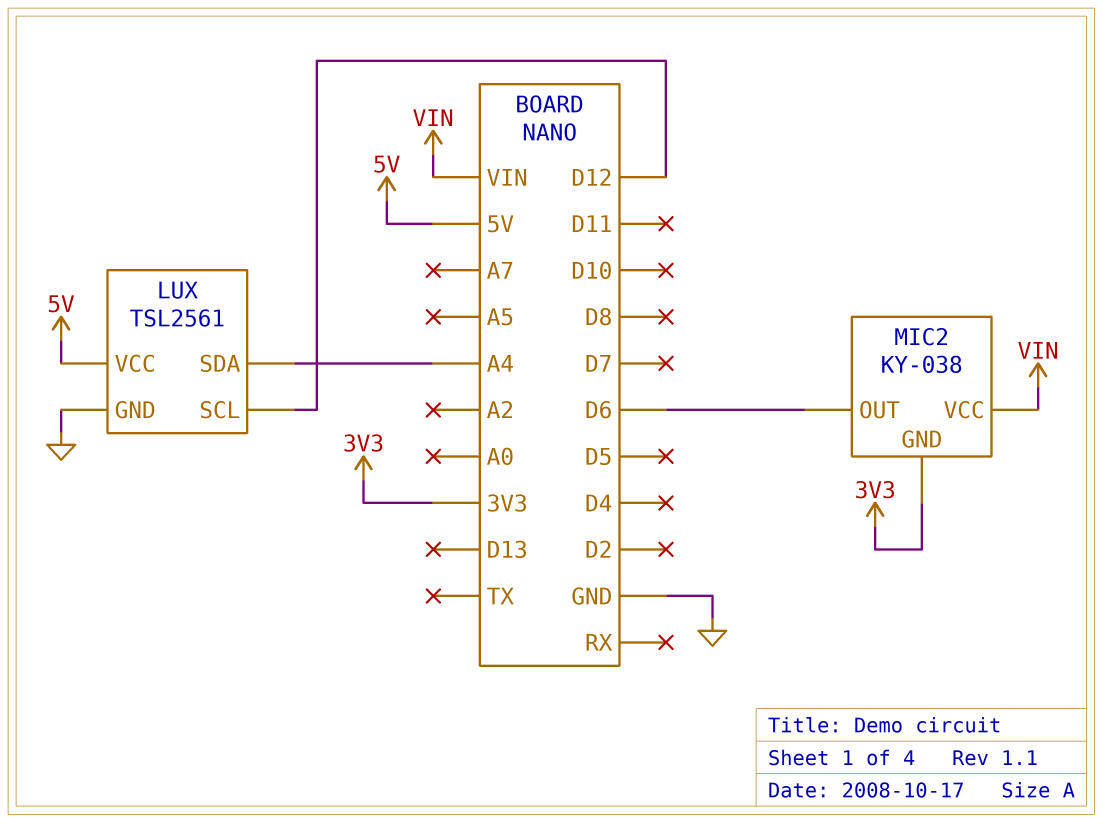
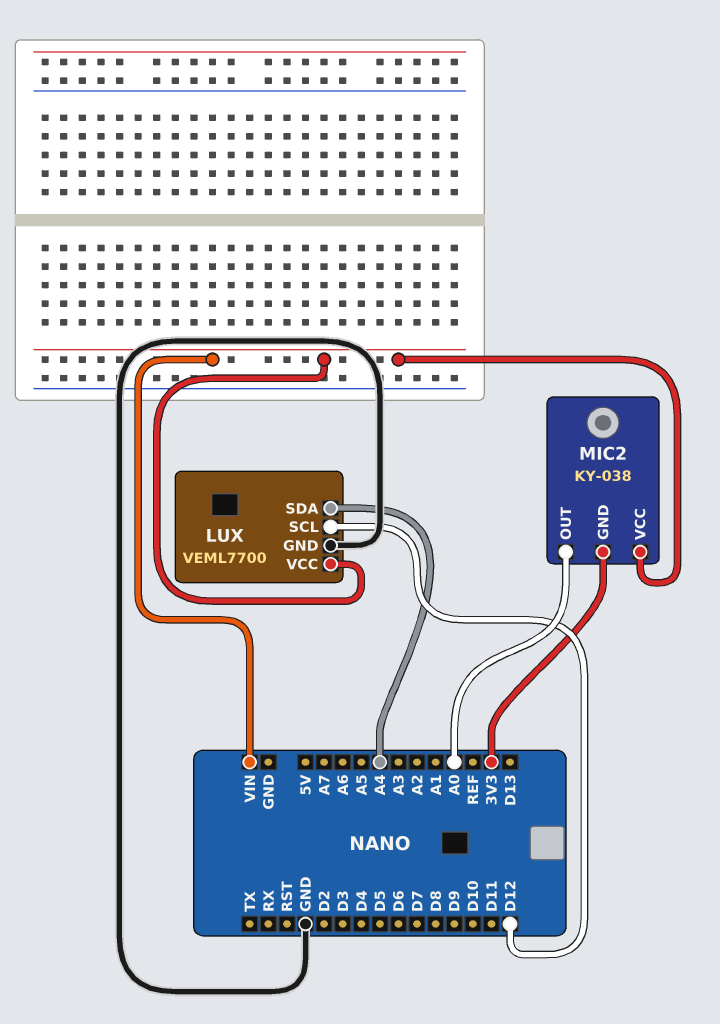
LUX: TSL2561 -> VEML7700
LUX pin VCC: 5V -> VIN
MIC2 pin OUT: D6 -> A0

